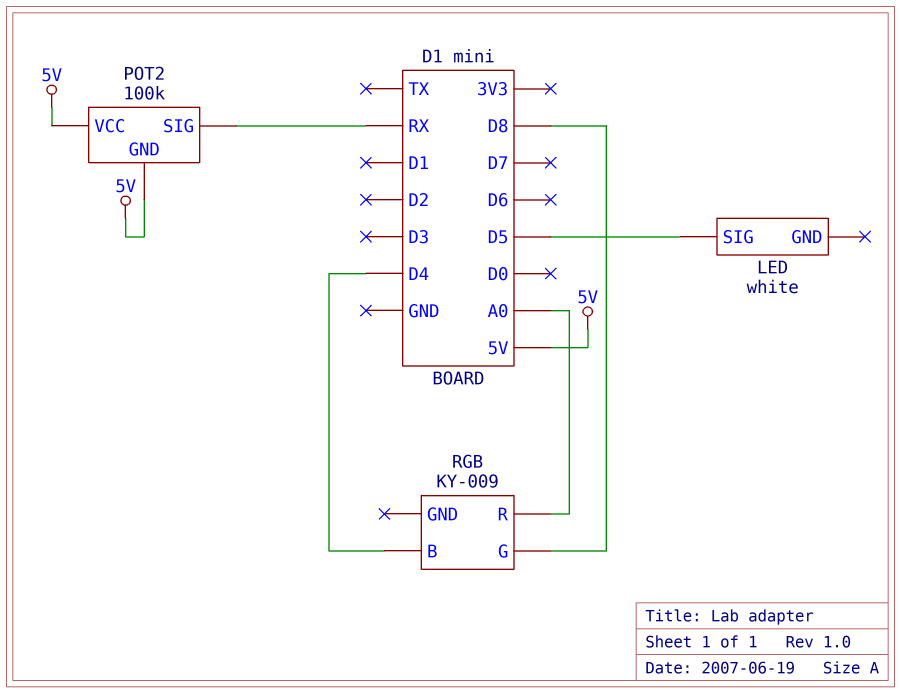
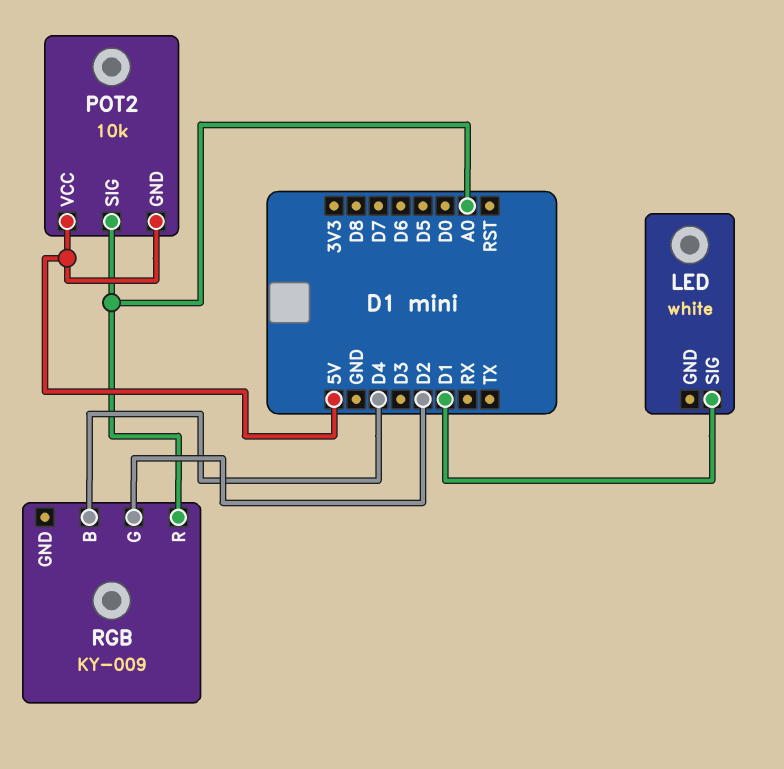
LED pin SIG: D5 -> D1
POT2: 100k -> 10k
POT2 pin SIG: RX -> A0
RGB pin G: D8 -> D2

